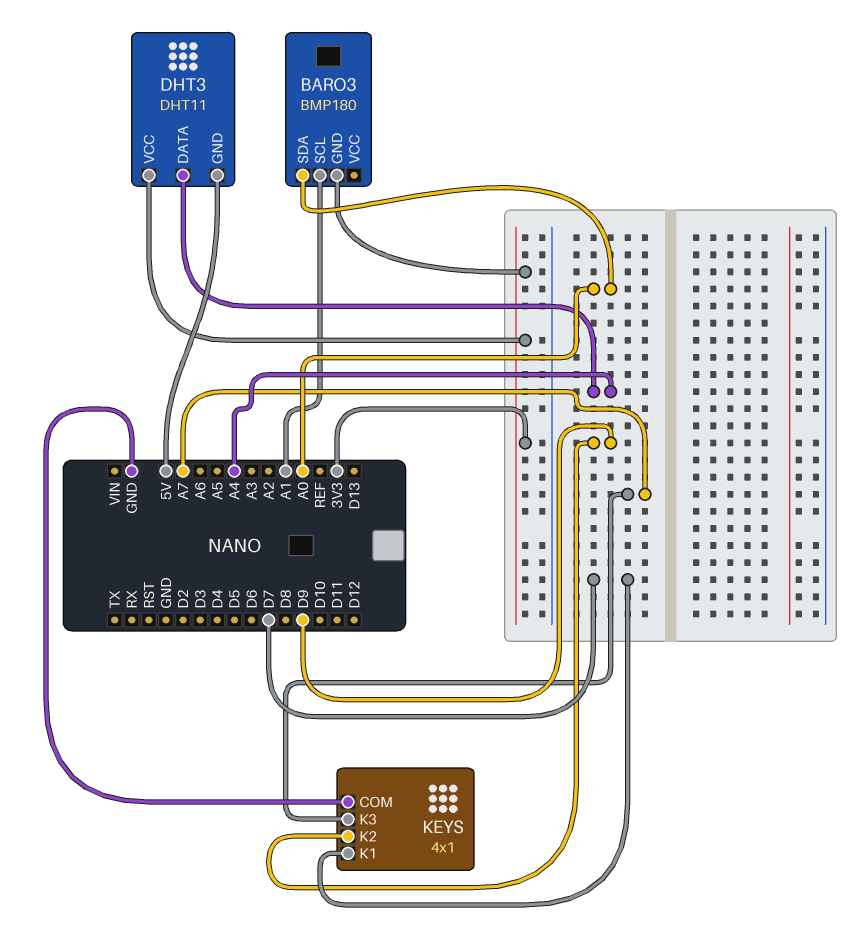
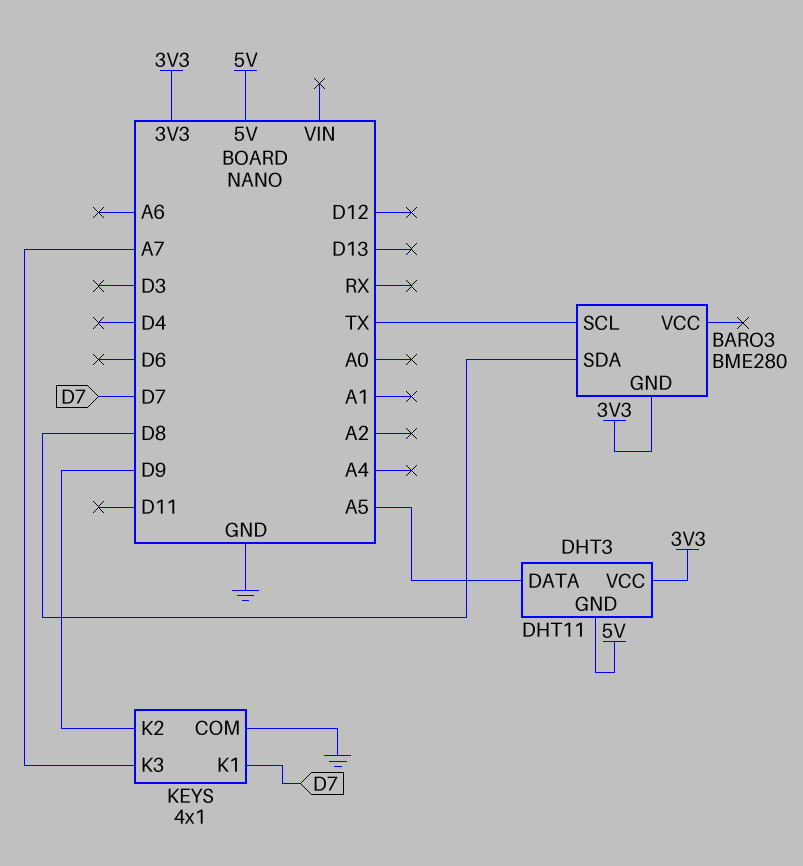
BARO3: BMP180 -> BME280
BARO3 pin SCL: A1 -> TX
BARO3 pin SDA: A0 -> D8
DHT3 pin DATA: A4 -> A5

